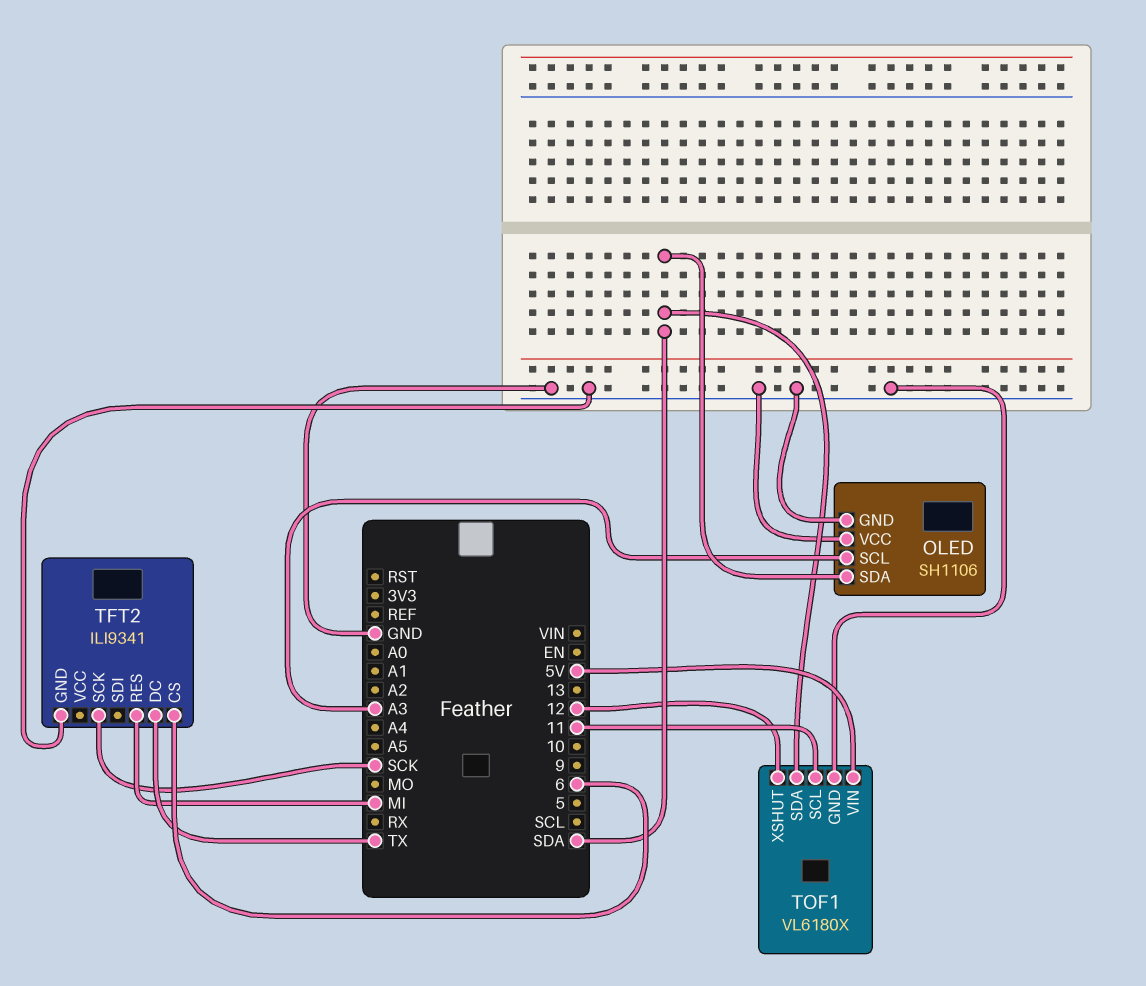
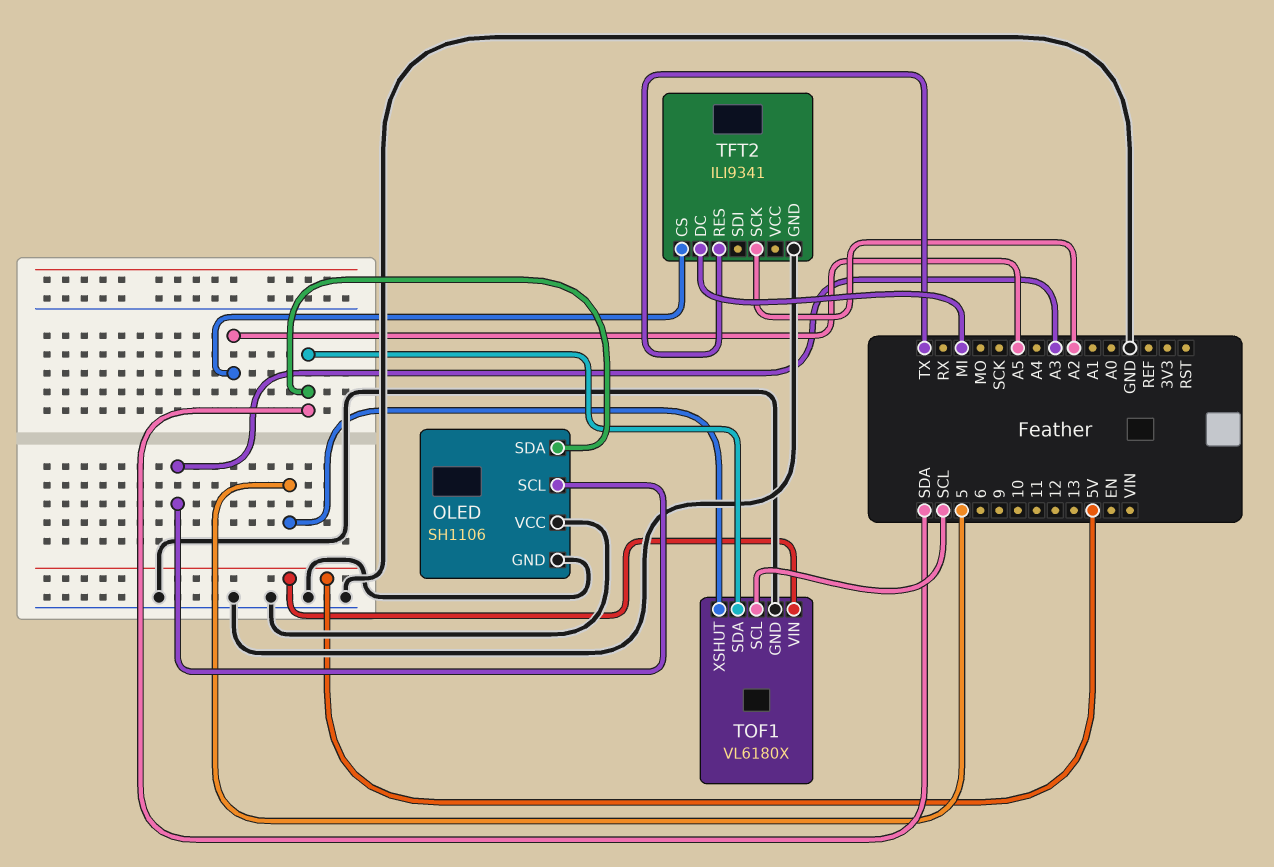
TFT2 pin CS: 6 -> A5
TFT2 pin DC: TX -> MI
TFT2 pin RES: MI -> TX
TFT2 pin SCK: SCK -> A2
TOF1 pin SCL: 11 -> SCL
TOF1 pin XSHUT: 12 -> 5

